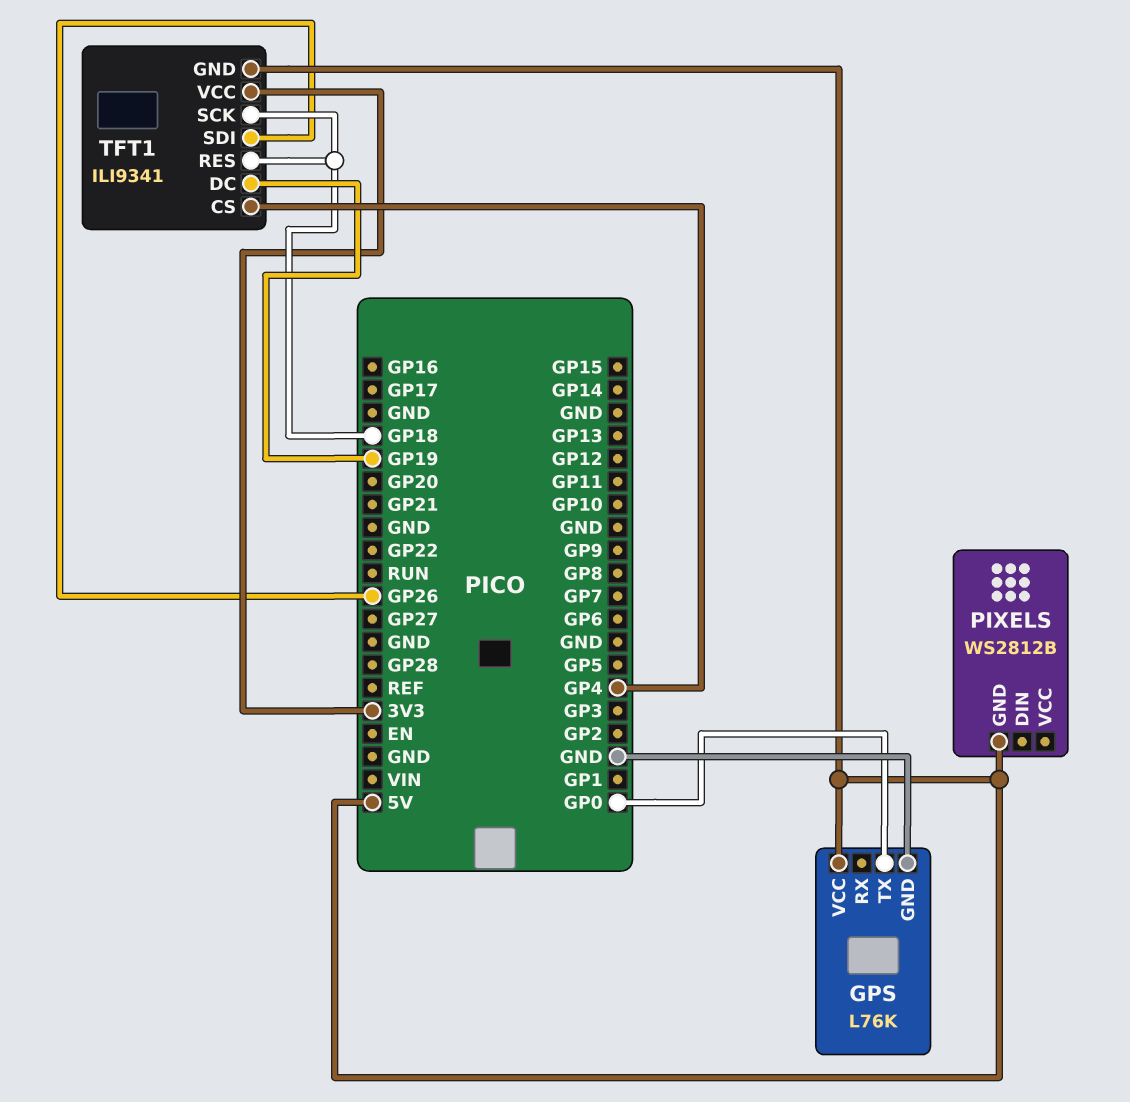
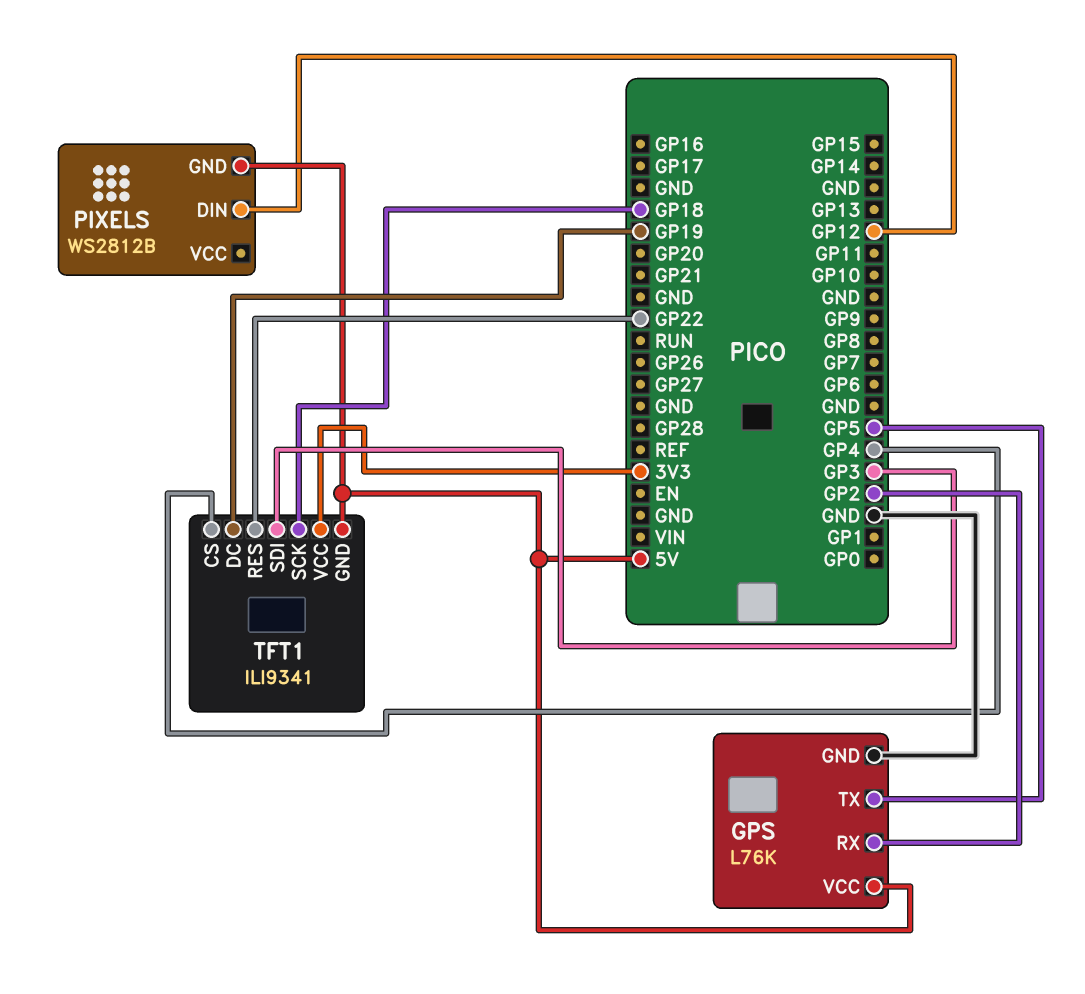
GPS pin RX: none -> GP2
GPS pin TX: GP0 -> GP5
PIXELS pin DIN: none -> GP12
TFT1 pin RES: GP18 -> GP22
TFT1 pin SDI: GP26 -> GP3

